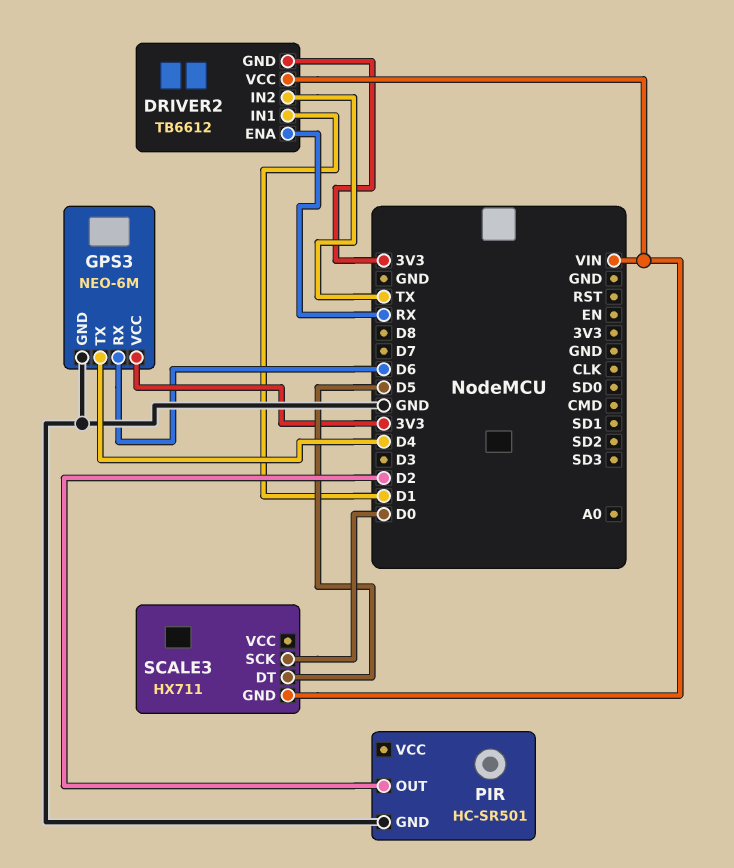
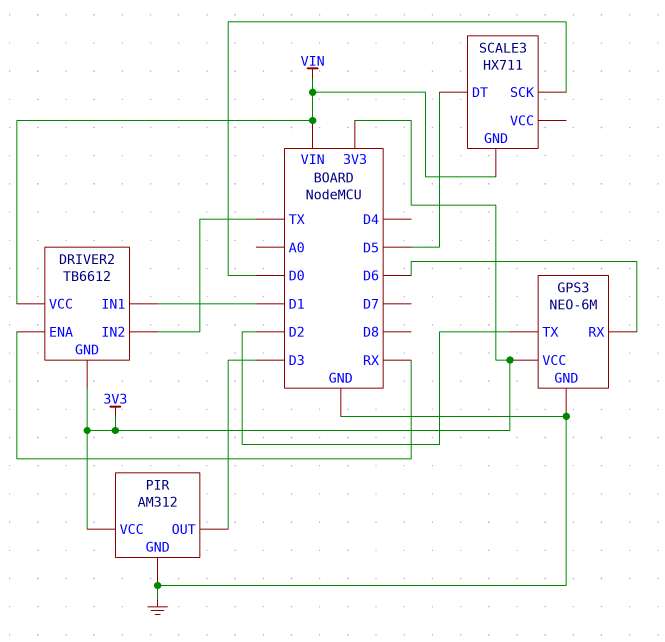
GPS3 pin TX: D4 -> D2
PIR: HC-SR501 -> AM312
PIR pin OUT: D2 -> D3
PIR pin VCC: none -> 3V3

